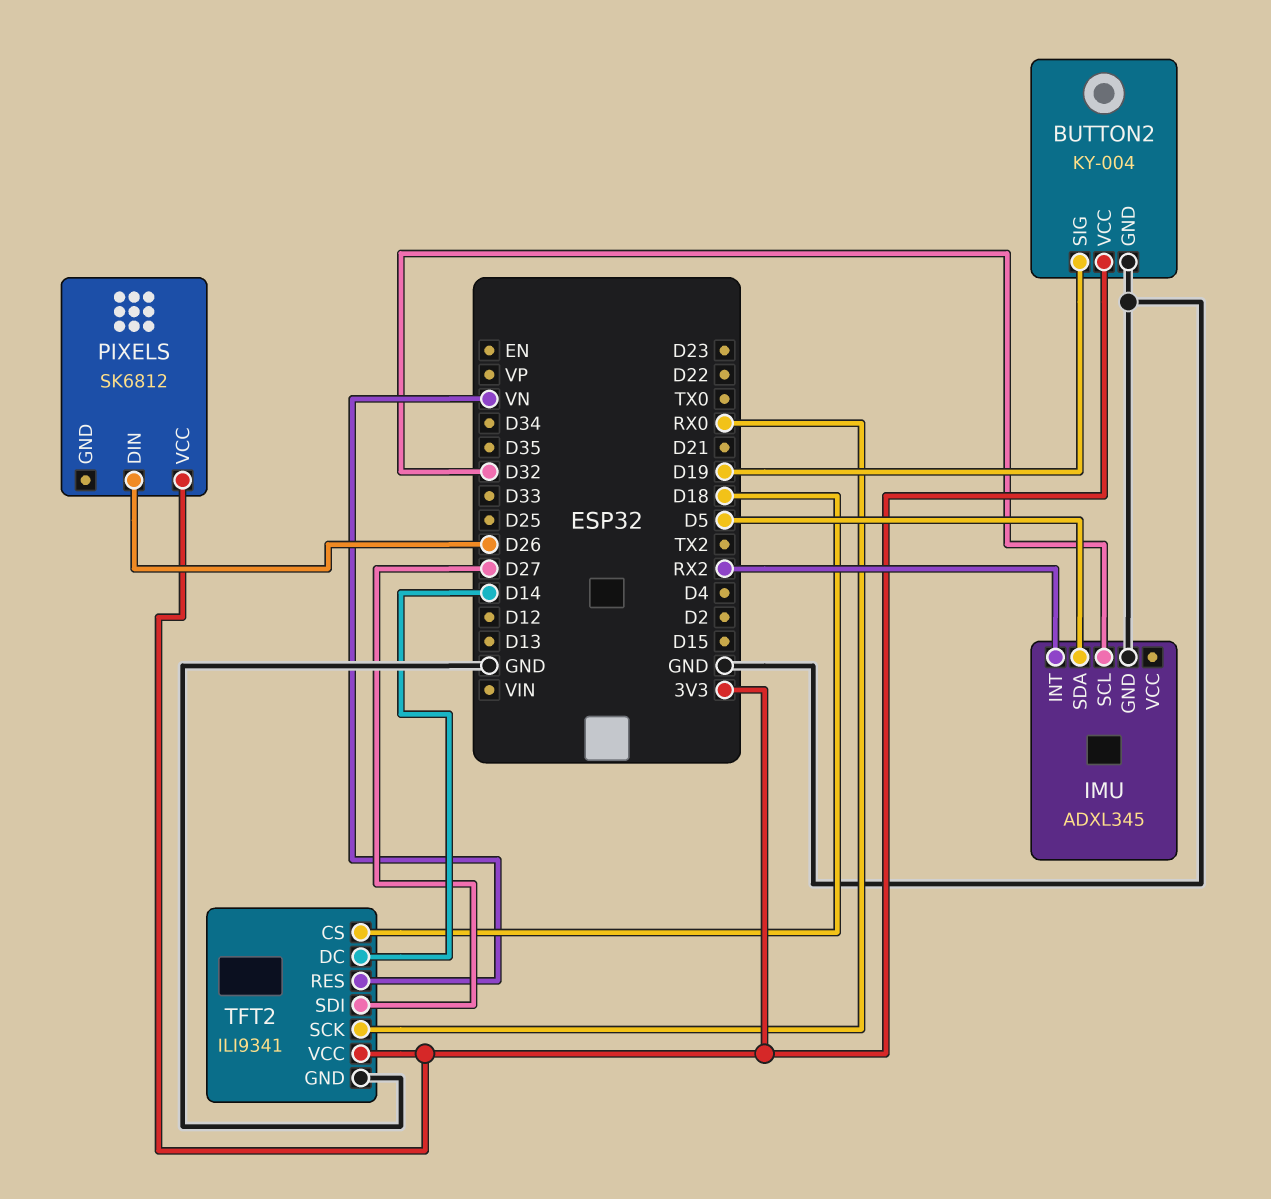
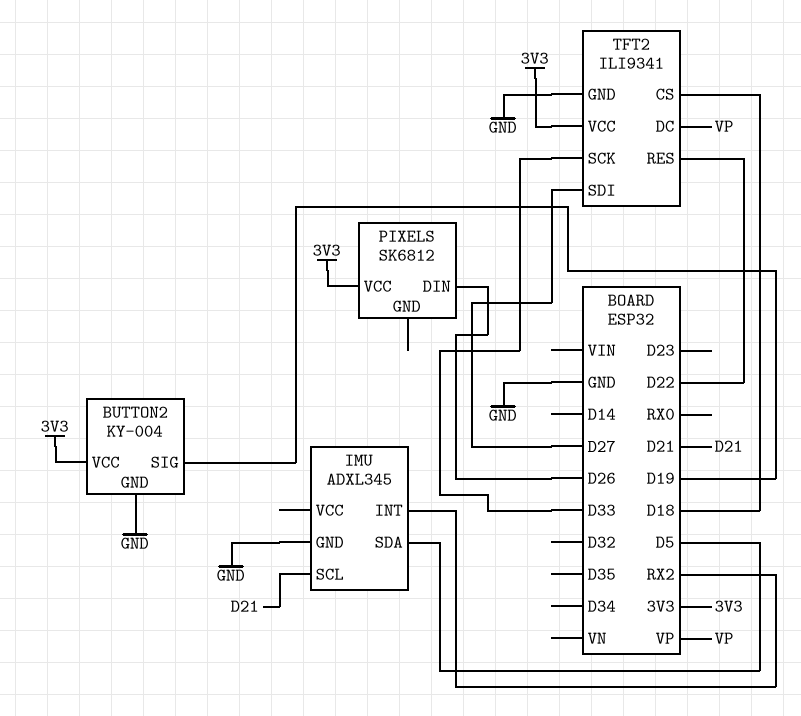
IMU pin SCL: D32 -> D21
TFT2 pin DC: D14 -> VP
TFT2 pin RES: VN -> D22
TFT2 pin SCK: RX0 -> D33

